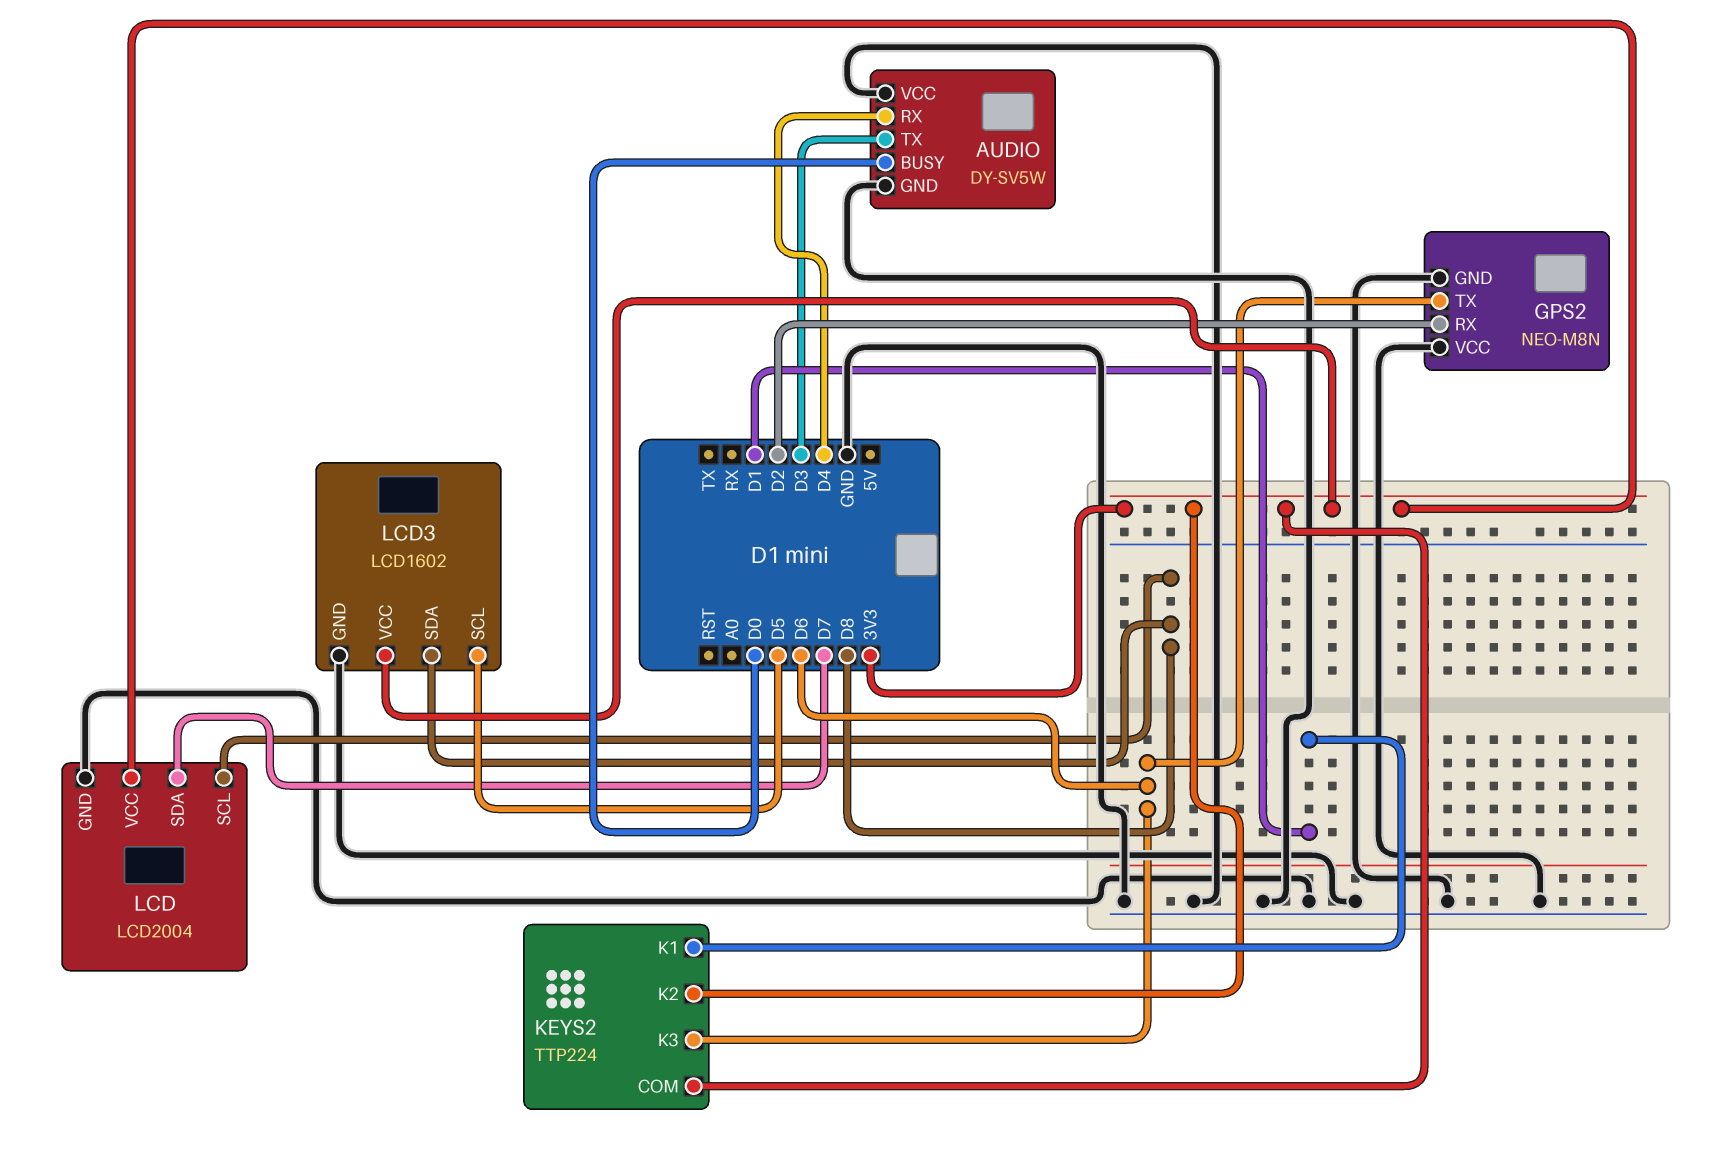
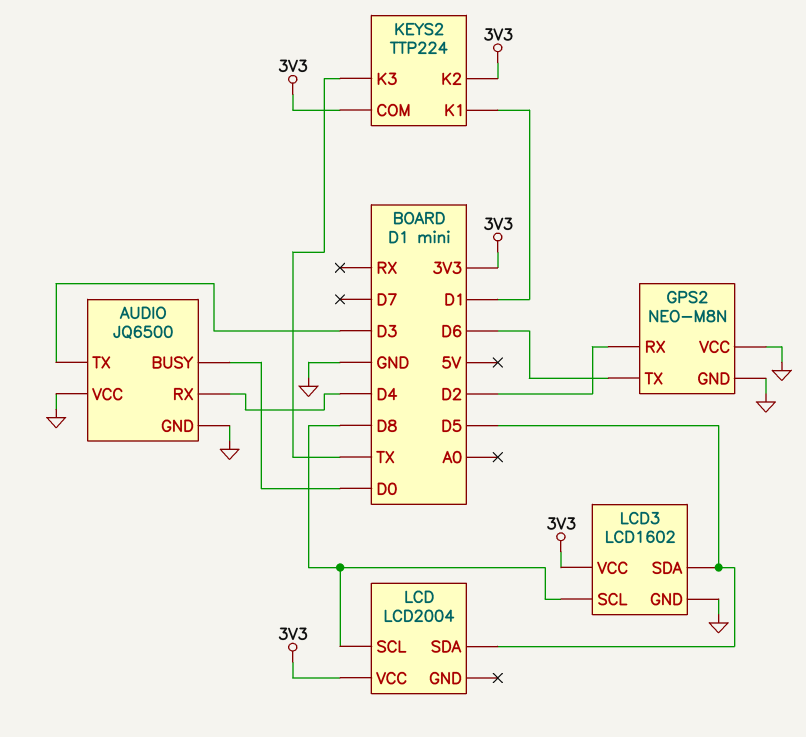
AUDIO: DY-SV5W -> JQ6500
KEYS2 pin K3: D6 -> TX
LCD pin GND: GND -> none
LCD pin SDA: D7 -> D5
LCD3 pin SCL: D5 -> D8
LCD3 pin SDA: D8 -> D5

